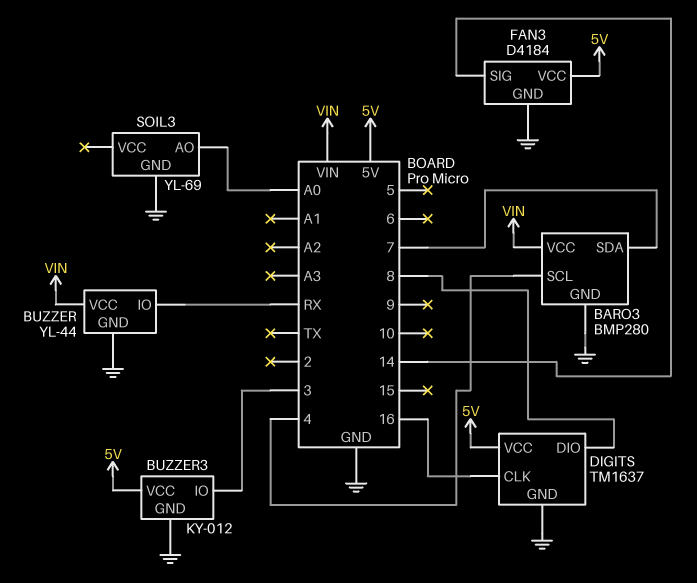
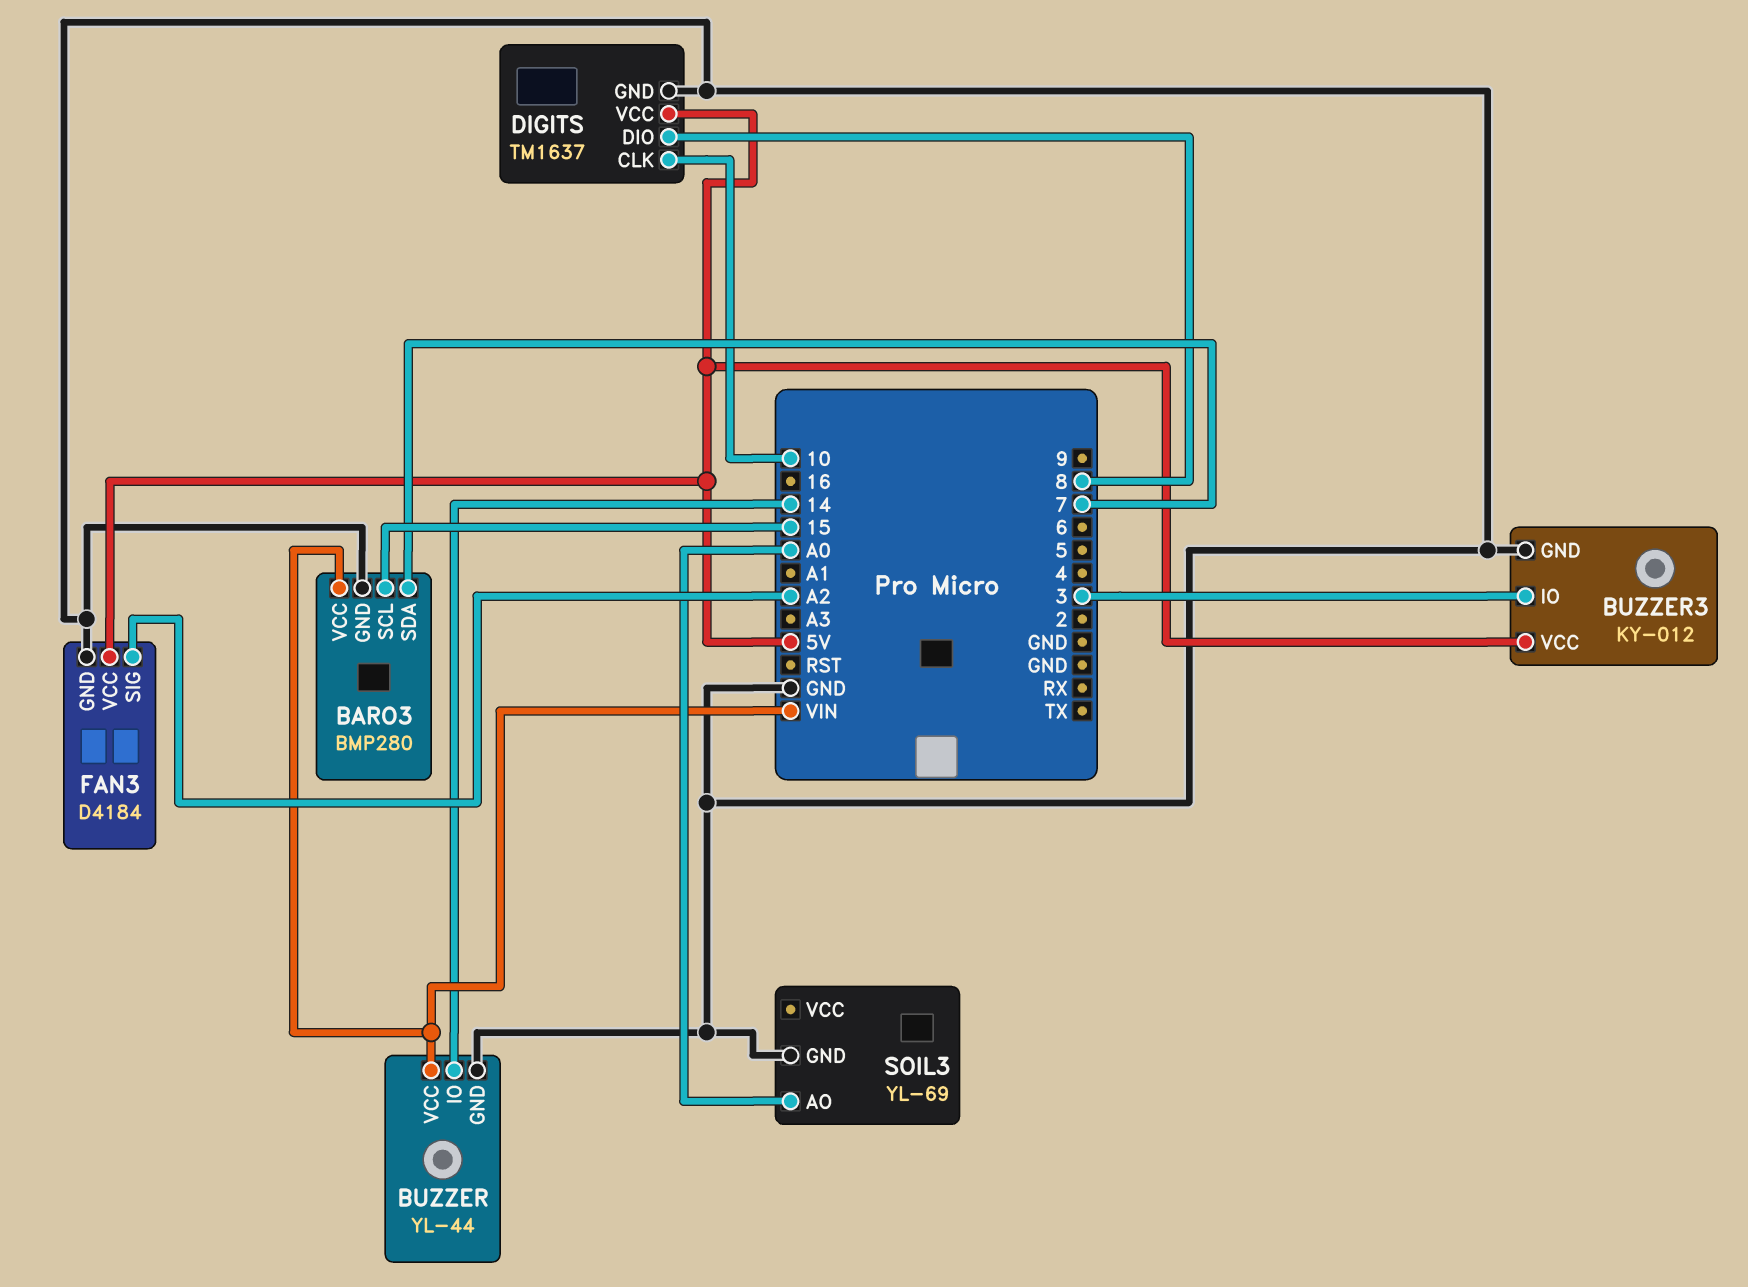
BARO3 pin SCL: 4 -> 15
BUZZER pin IO: RX -> 14
DIGITS pin CLK: 16 -> 10
FAN3 pin SIG: 14 -> A2

